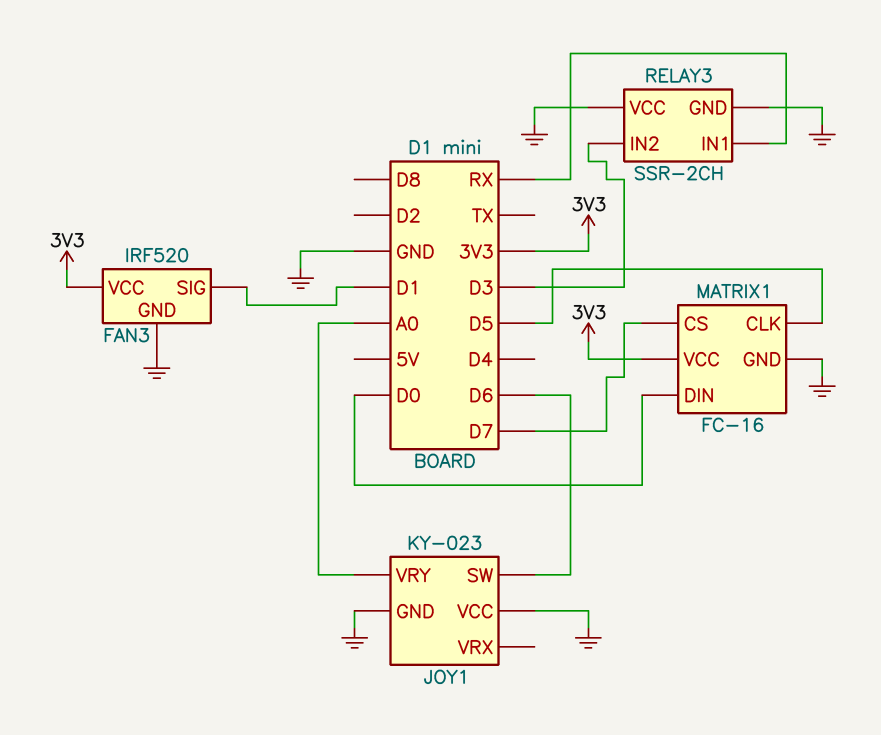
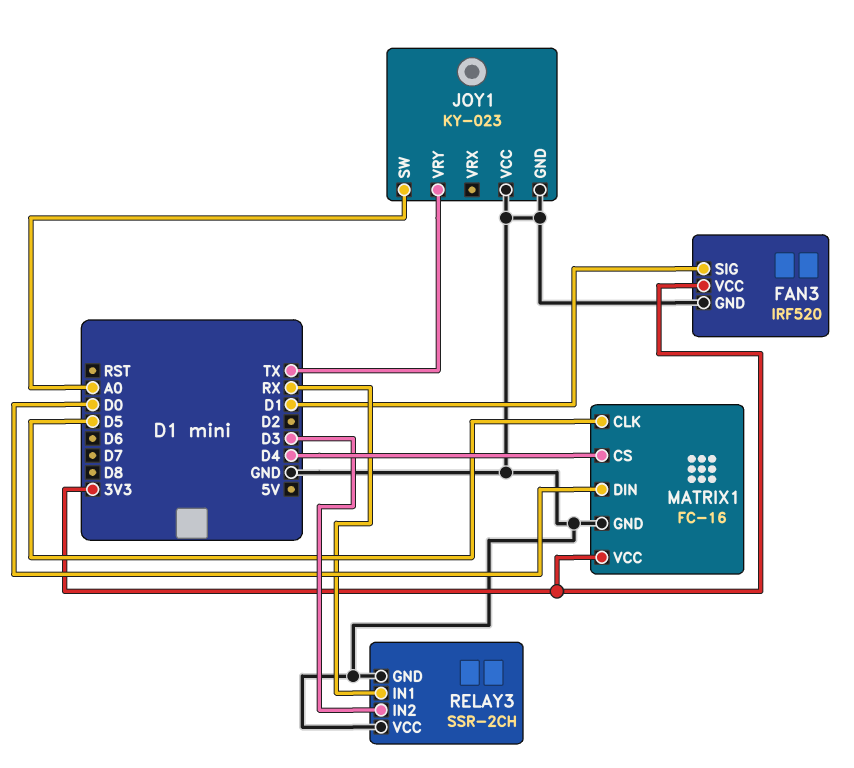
JOY1 pin SW: D6 -> A0
JOY1 pin VRY: A0 -> TX
MATRIX1 pin CS: D7 -> D4

